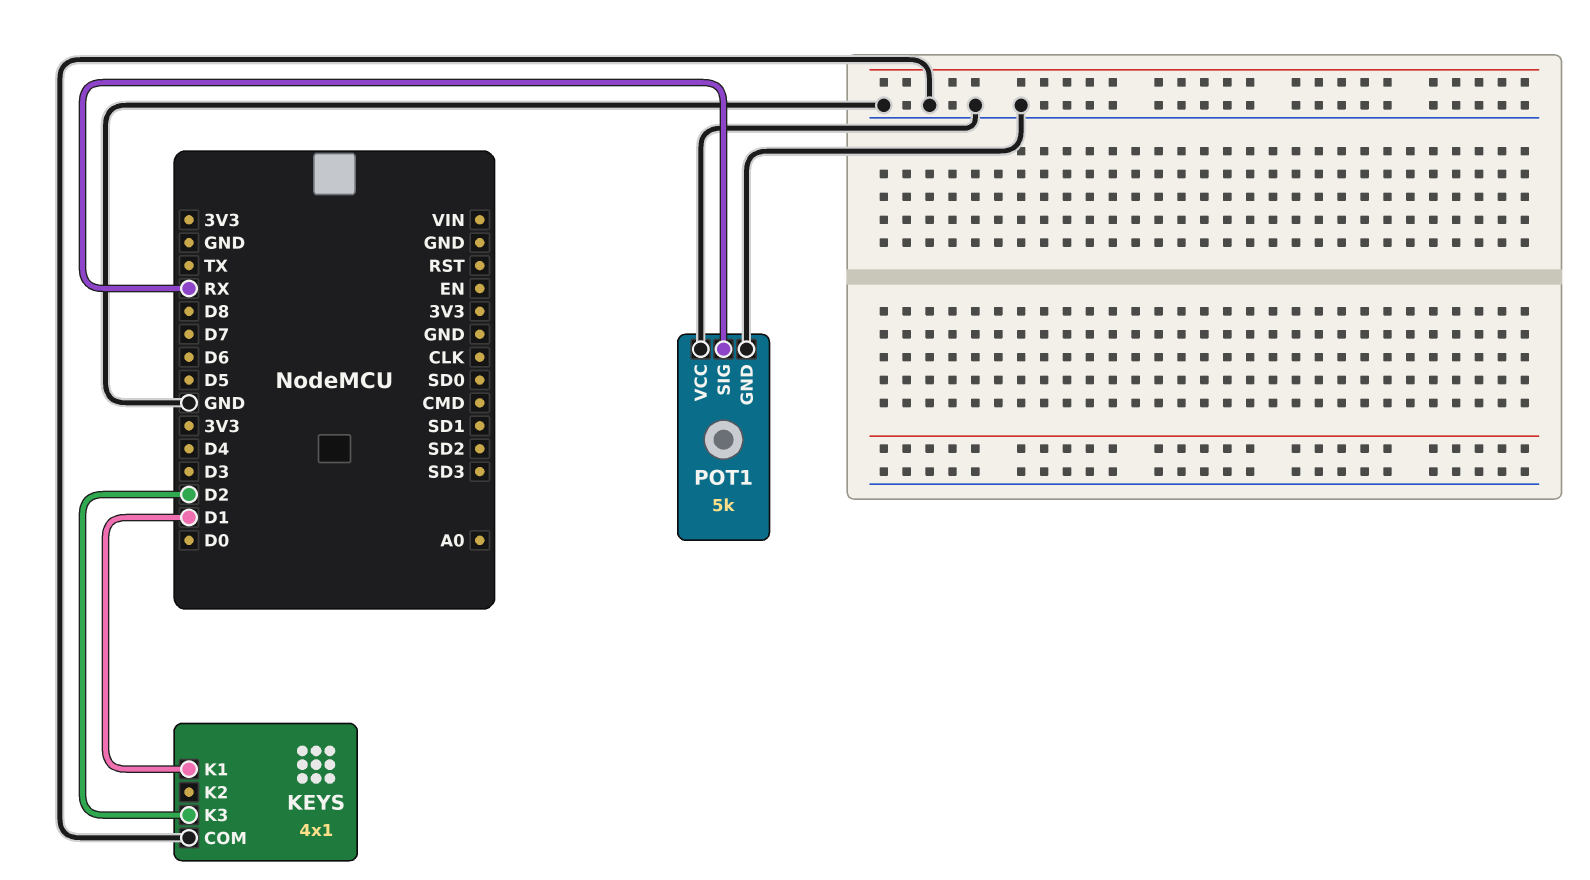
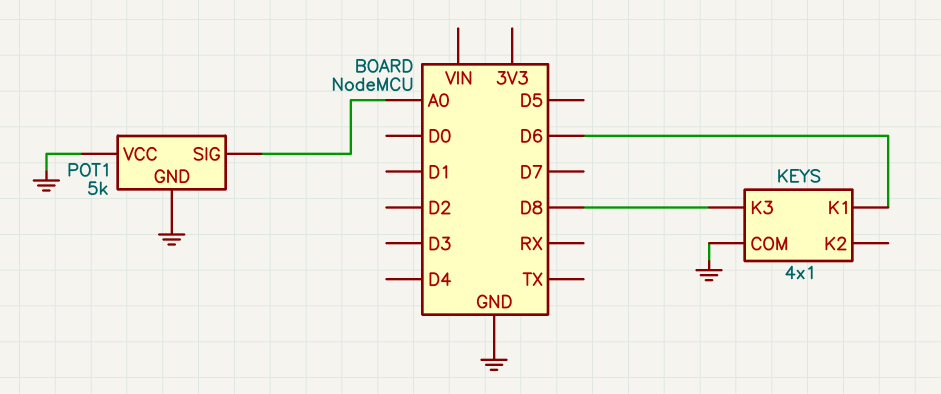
KEYS pin K1: D1 -> D6
KEYS pin K3: D2 -> D8
POT1 pin SIG: RX -> A0

